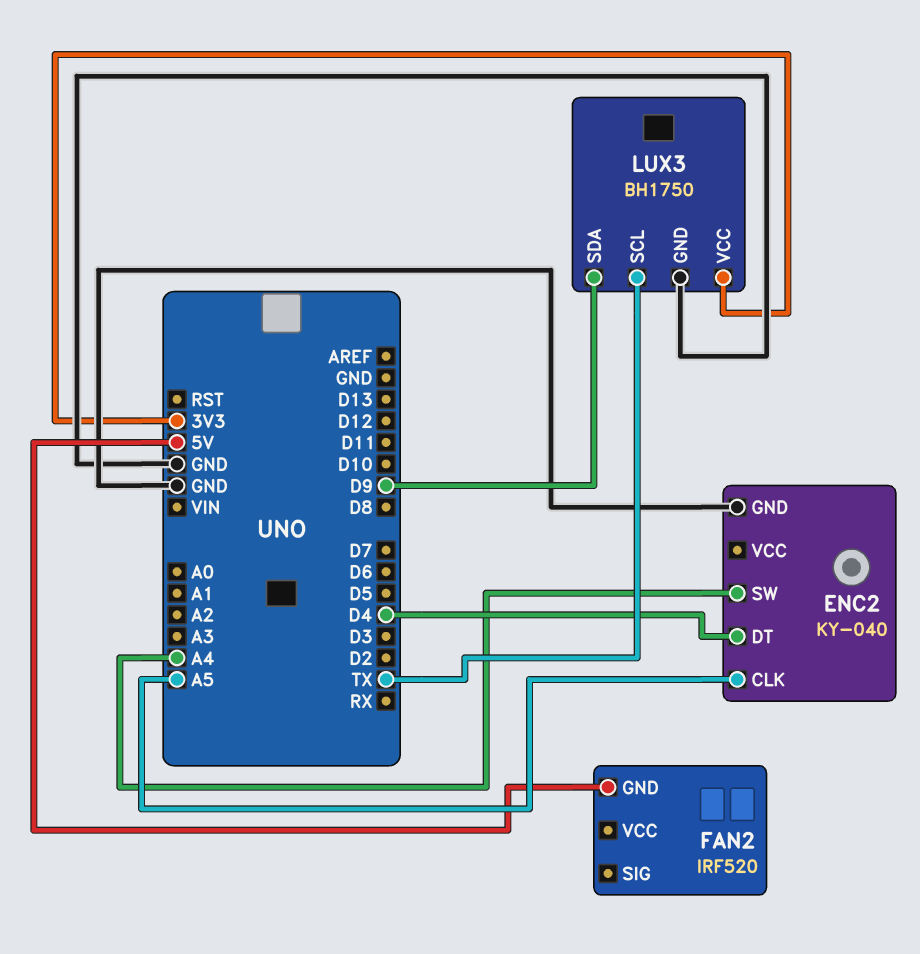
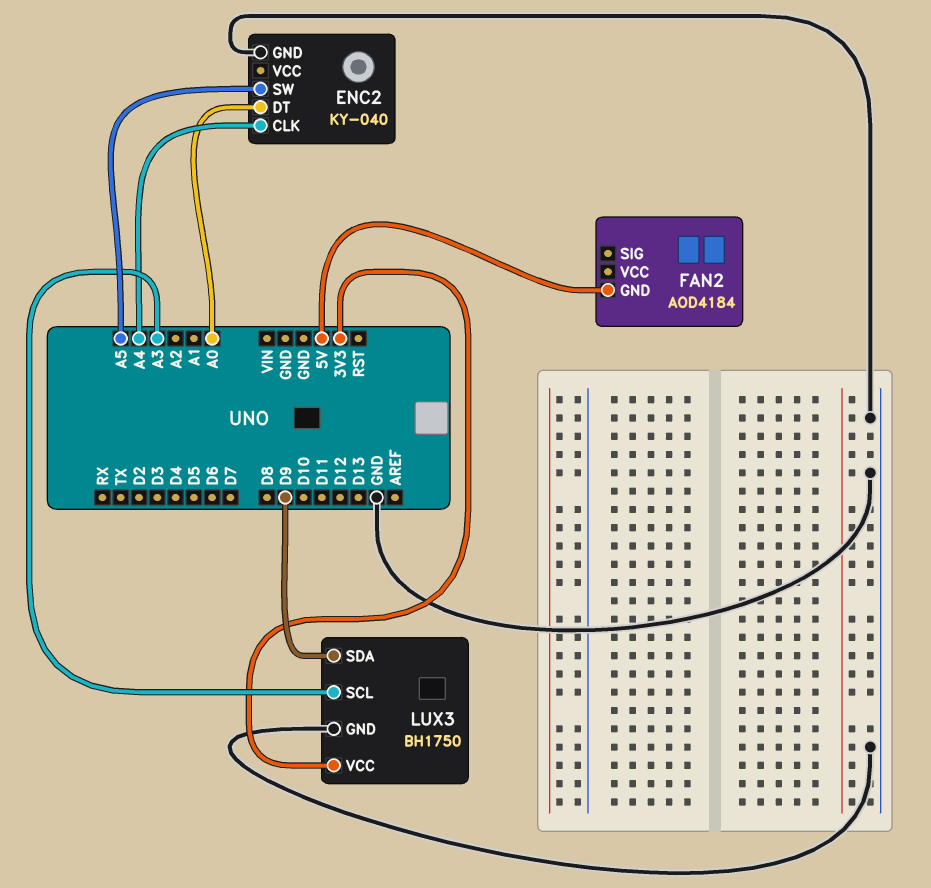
ENC2 pin CLK: A5 -> A4
ENC2 pin DT: D4 -> A0
ENC2 pin SW: A4 -> A5
FAN2: IRF520 -> AOD4184
LUX3 pin SCL: TX -> A3

